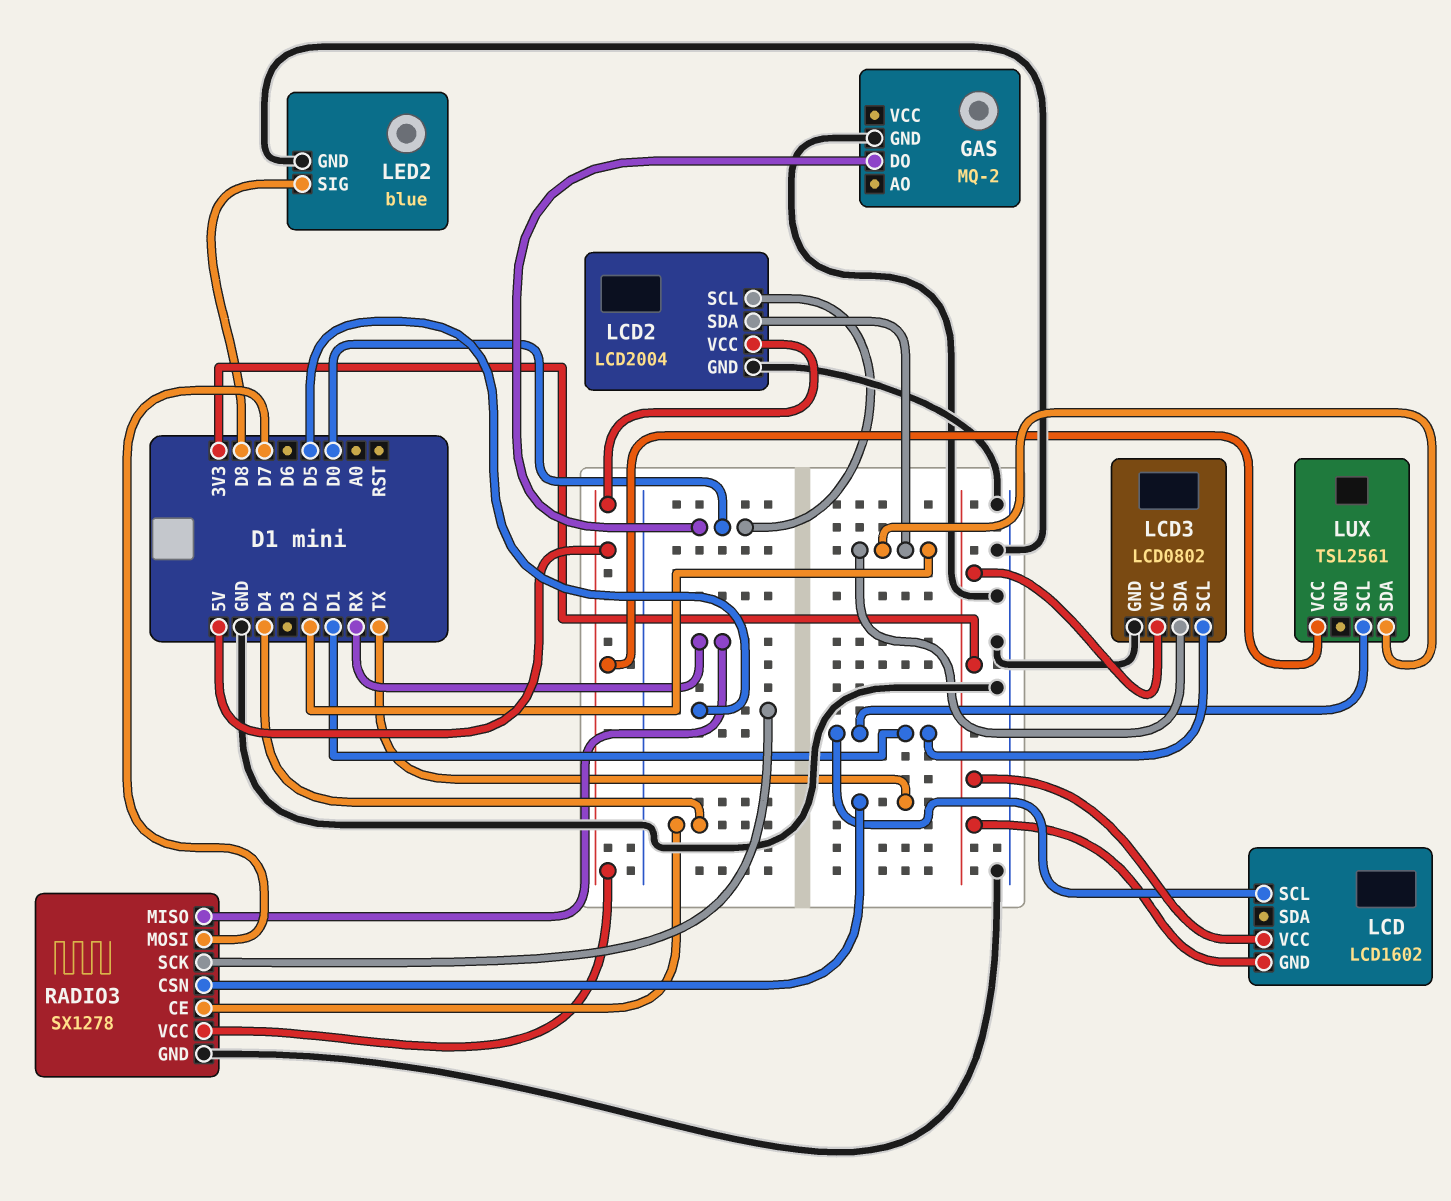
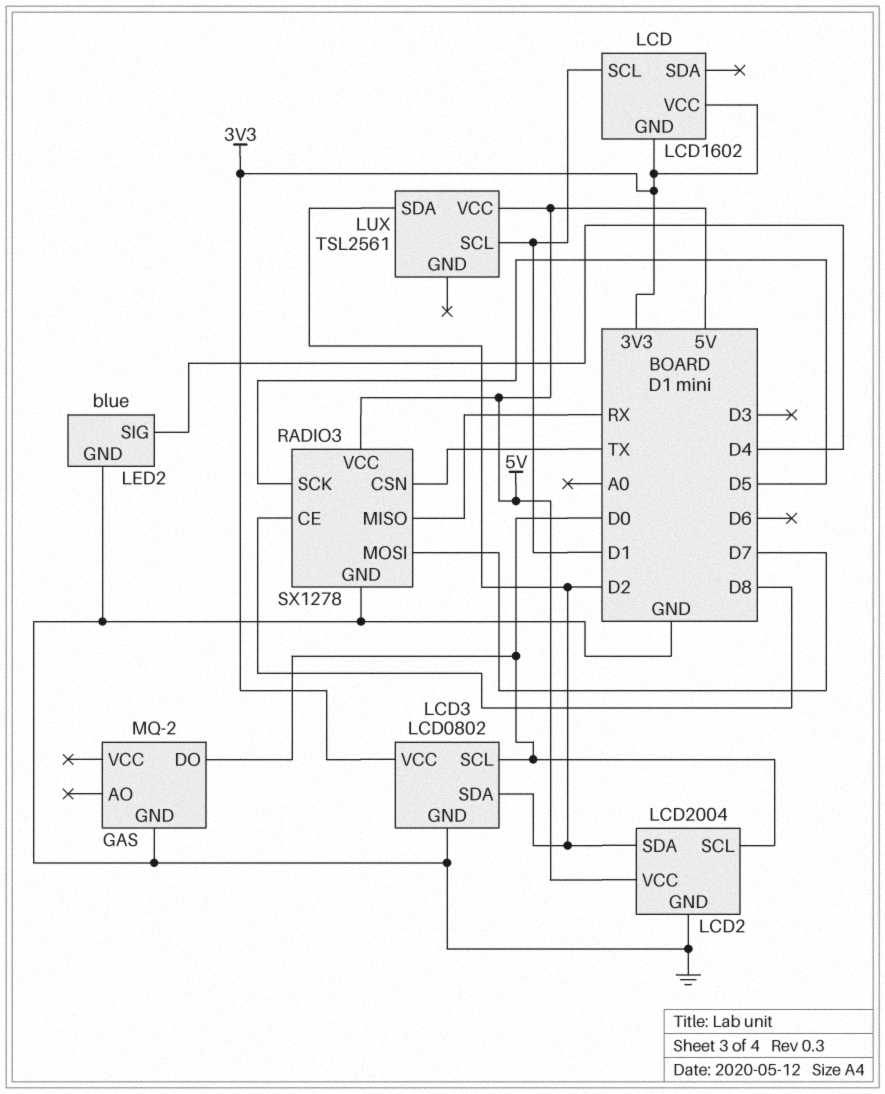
LCD3 pin SCL: D1 -> D0
LED2 pin SIG: D8 -> D4
RADIO3 pin CE: D4 -> D8

